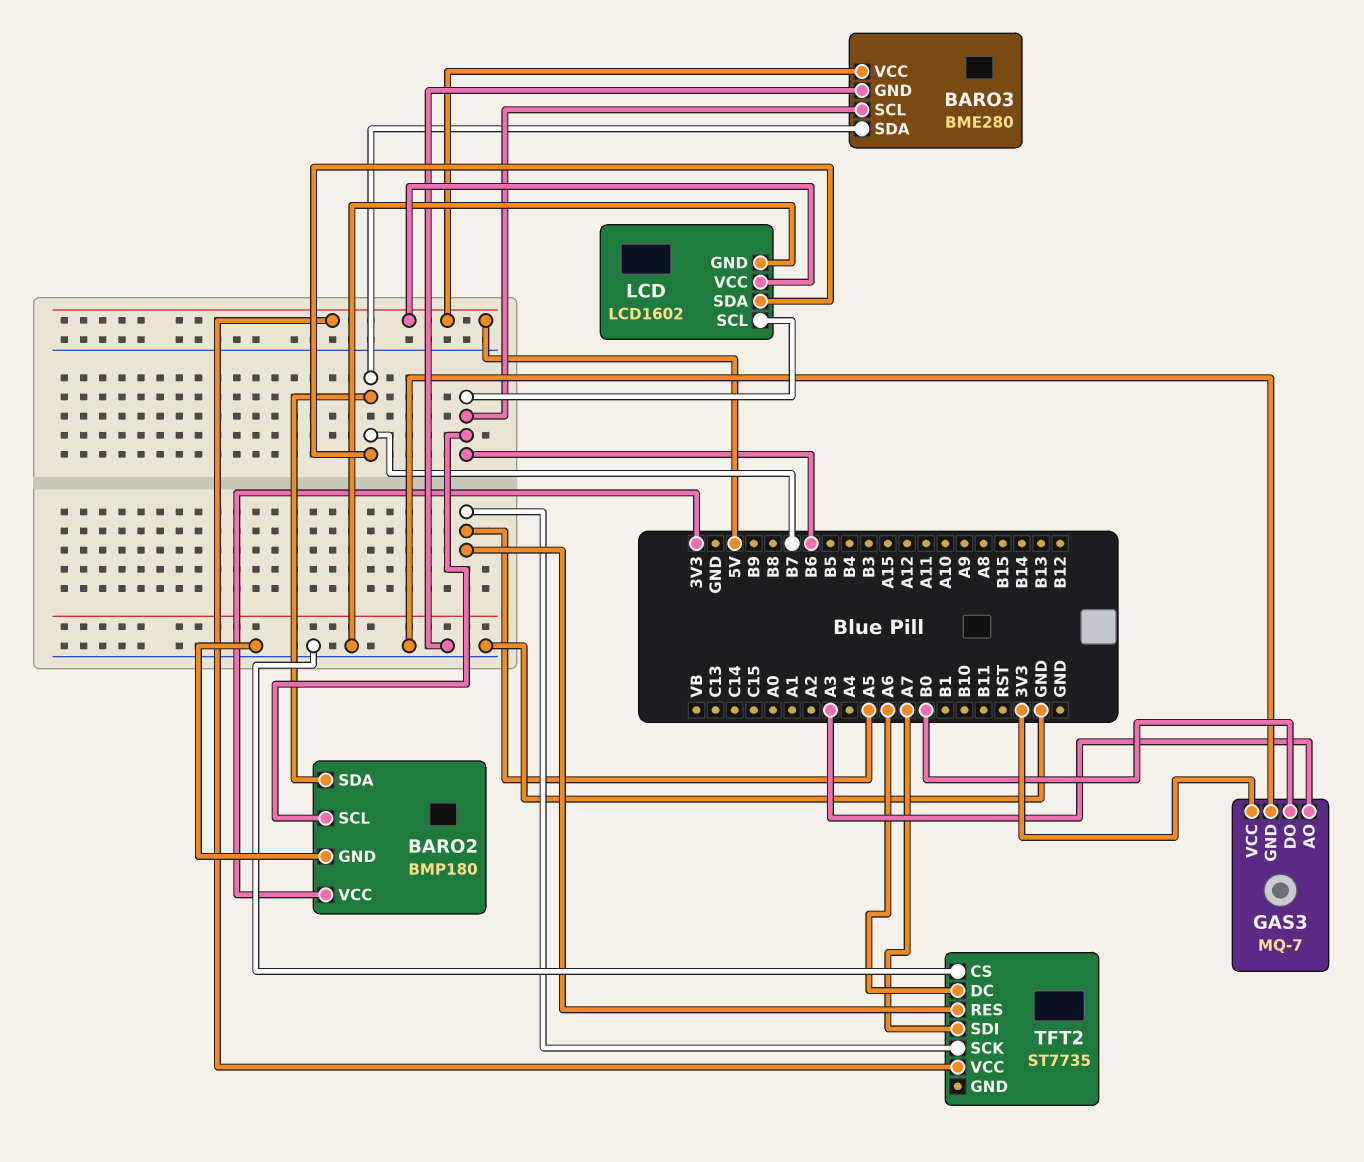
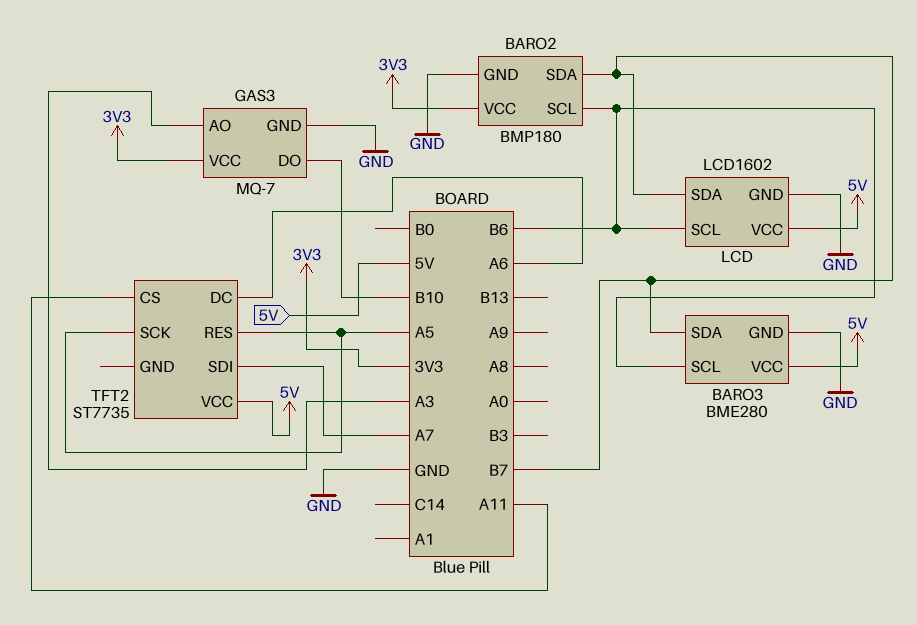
GAS3 pin DO: B0 -> B10
TFT2 pin CS: GND -> A11

